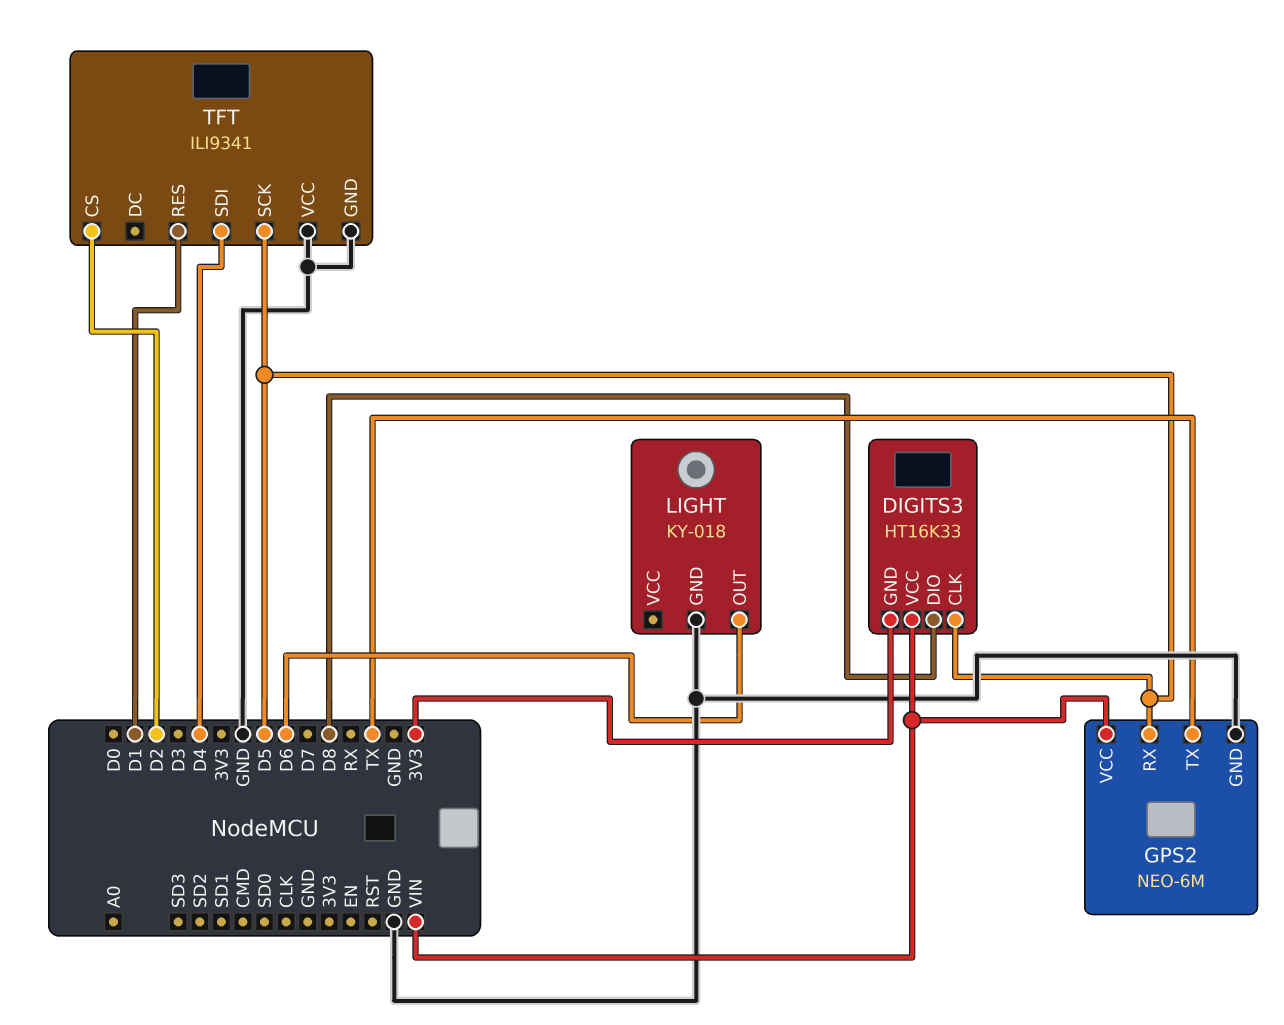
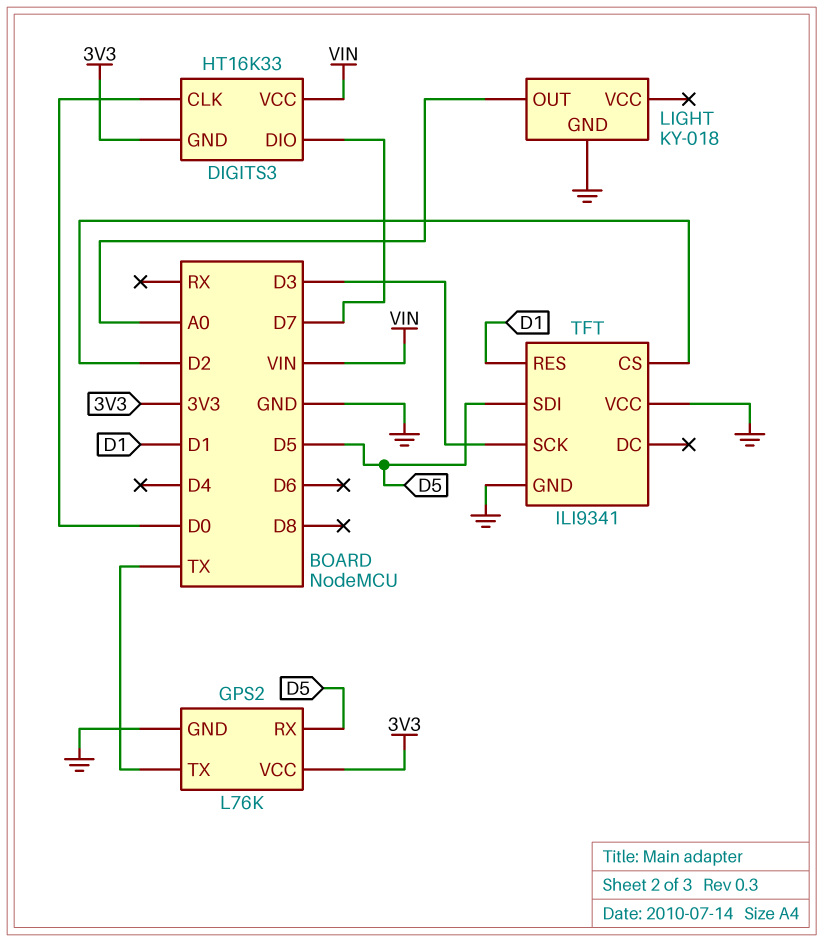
DIGITS3 pin CLK: D5 -> D0
DIGITS3 pin DIO: D8 -> D7
GPS2: NEO-6M -> L76K
GPS2 pin VCC: VIN -> 3V3
LIGHT pin OUT: D6 -> A0
TFT pin SCK: D5 -> D3
TFT pin SDI: D4 -> D5

